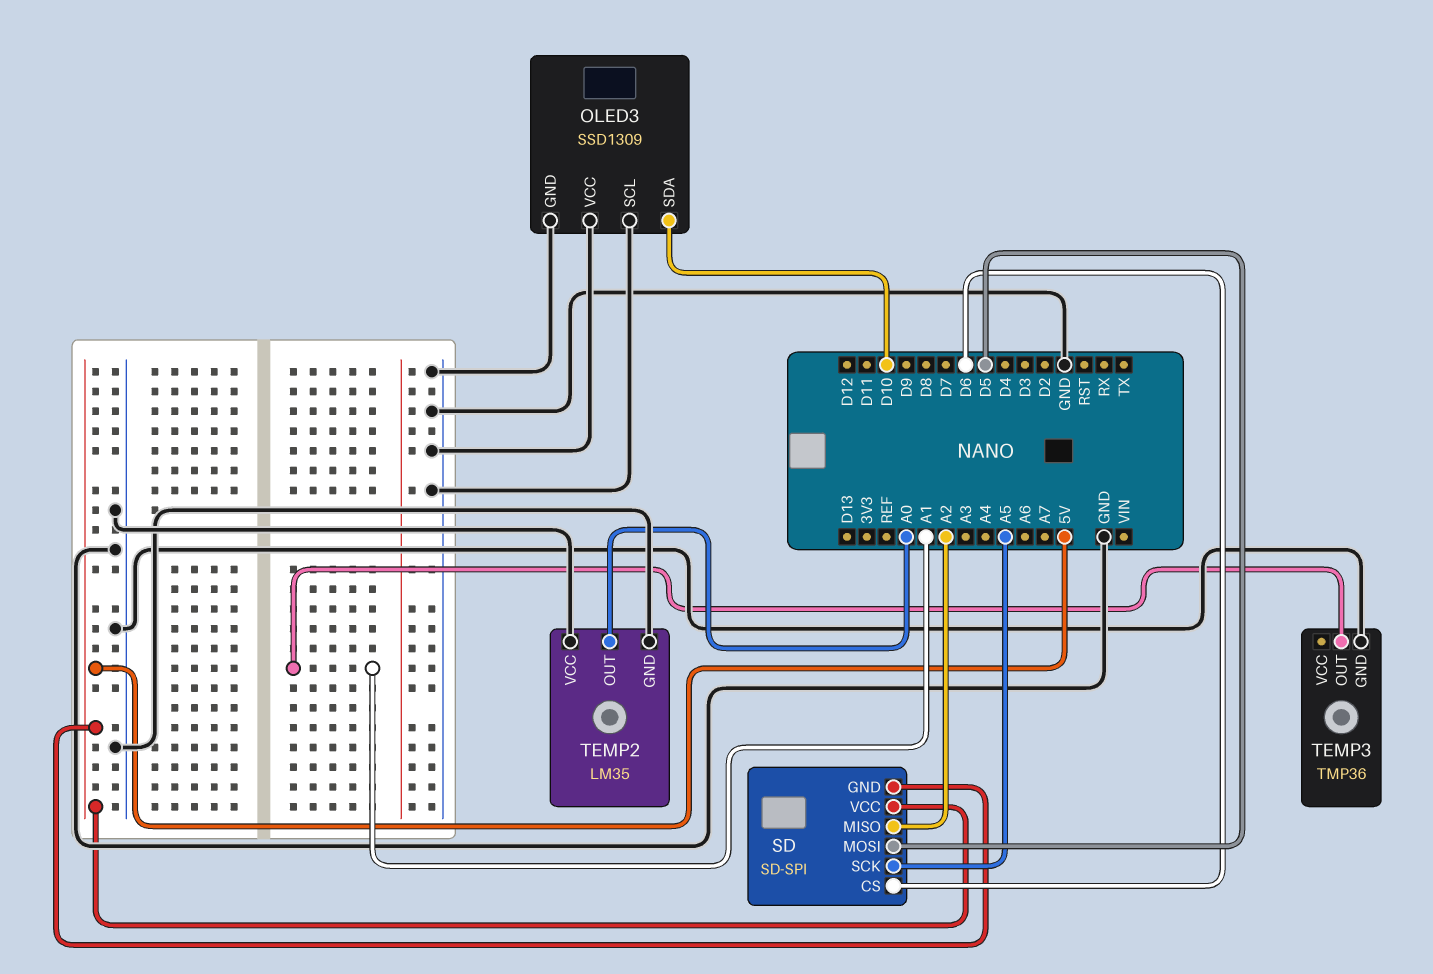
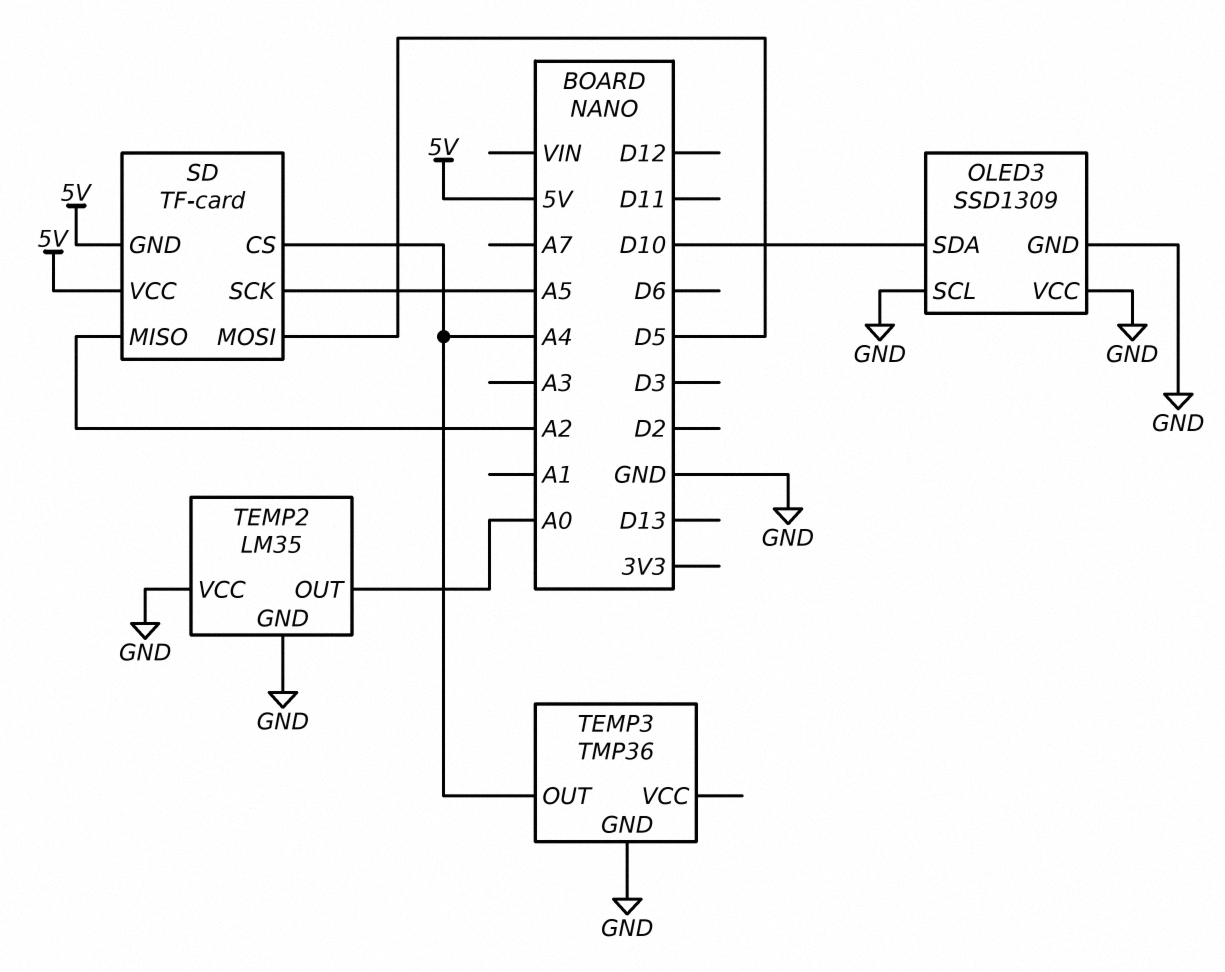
SD: SD-SPI -> TF-card
SD pin CS: D6 -> A4
TEMP3 pin OUT: A1 -> A4

